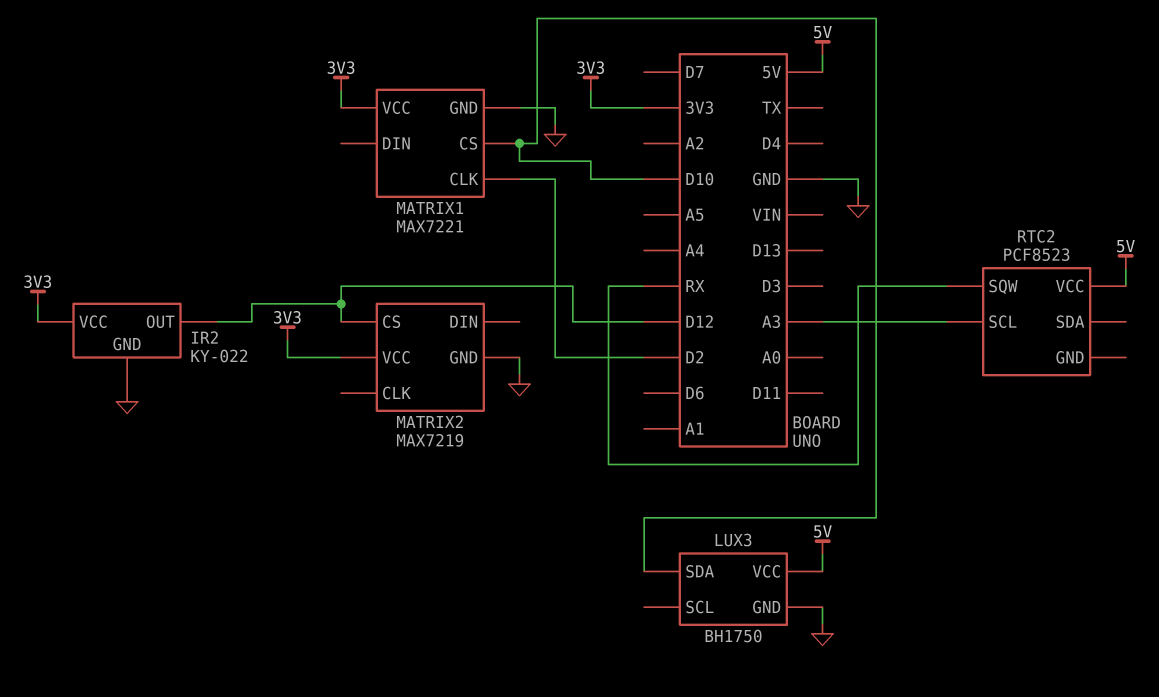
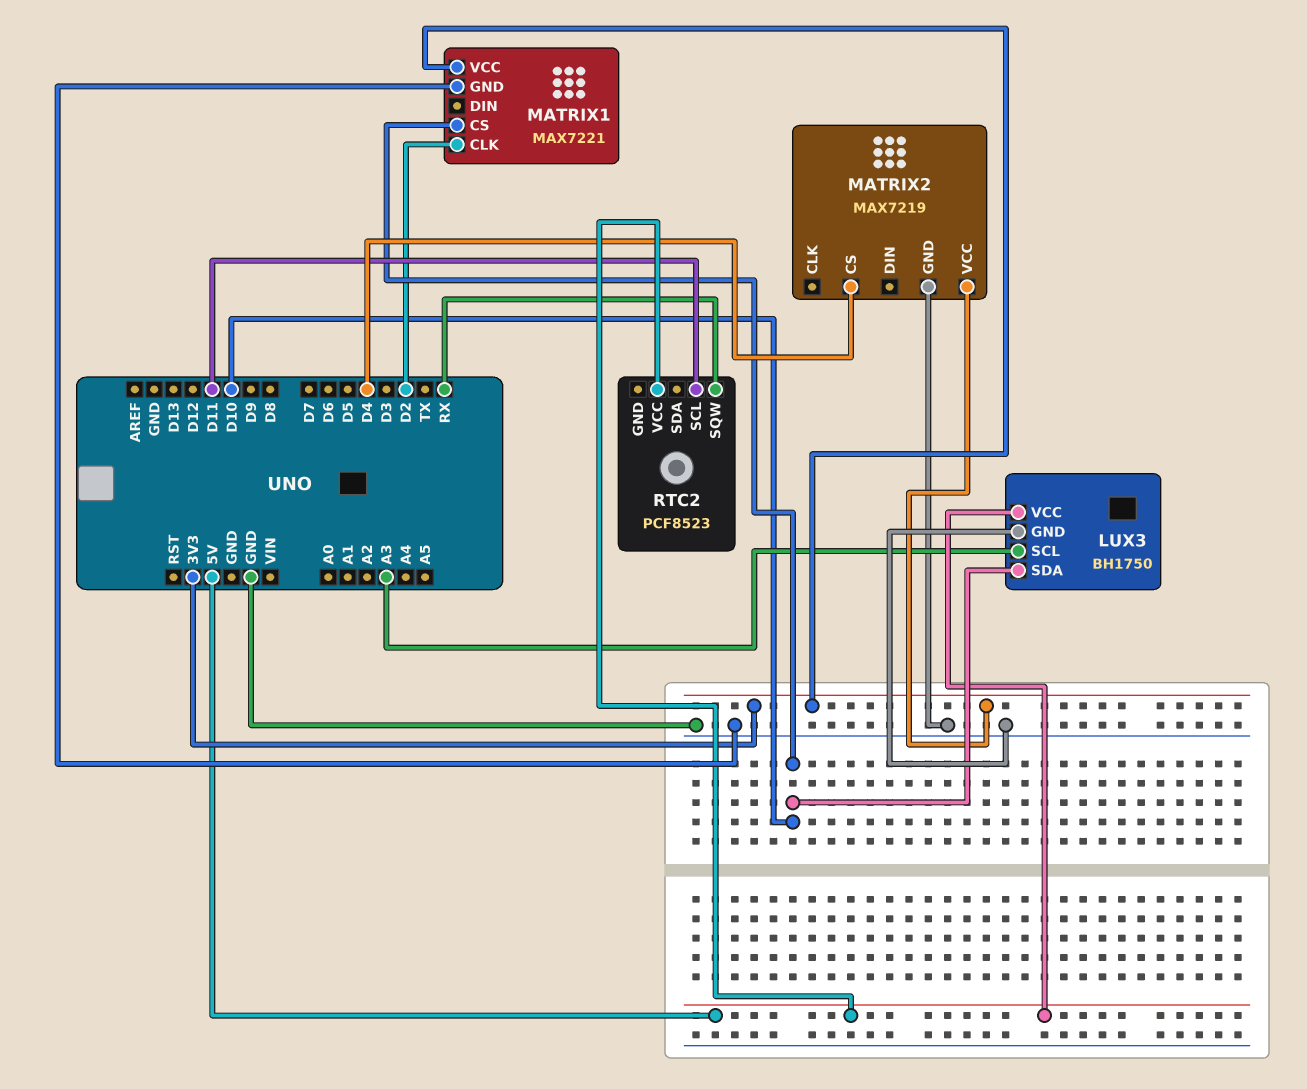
IR2: KY-022 -> none
IR2 pin GND: GND -> none
IR2 pin OUT: D12 -> none
IR2 pin VCC: 3V3 -> none
LUX3 pin SCL: none -> A3
MATRIX2 pin CS: D12 -> D4
RTC2 pin SCL: A3 -> D11

